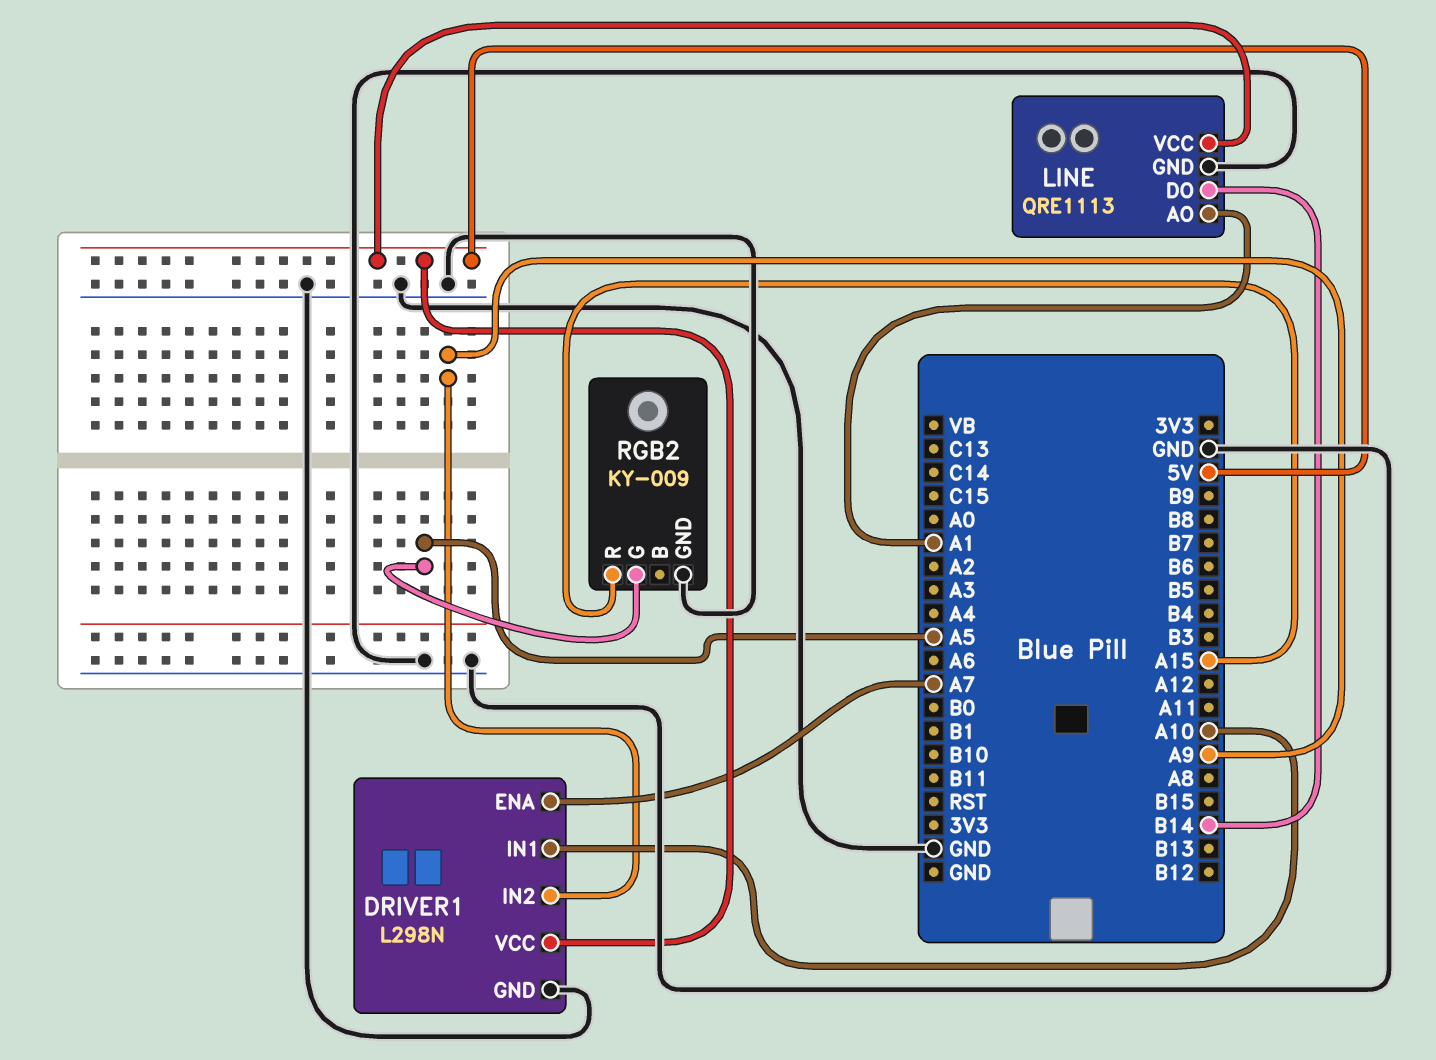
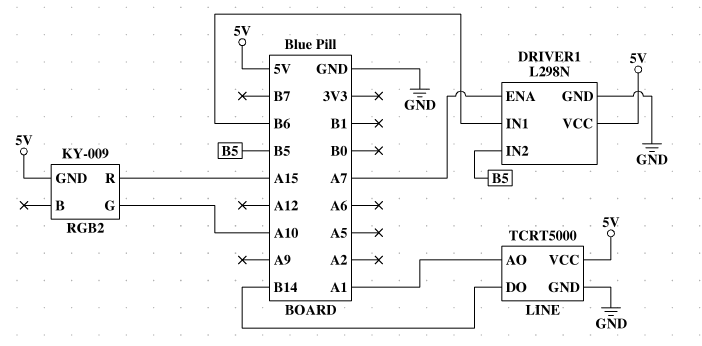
DRIVER1 pin IN1: A10 -> B6
DRIVER1 pin IN2: A9 -> B5
LINE: QRE1113 -> TCRT5000
RGB2 pin G: A5 -> A10
RGB2 pin GND: GND -> 5V

